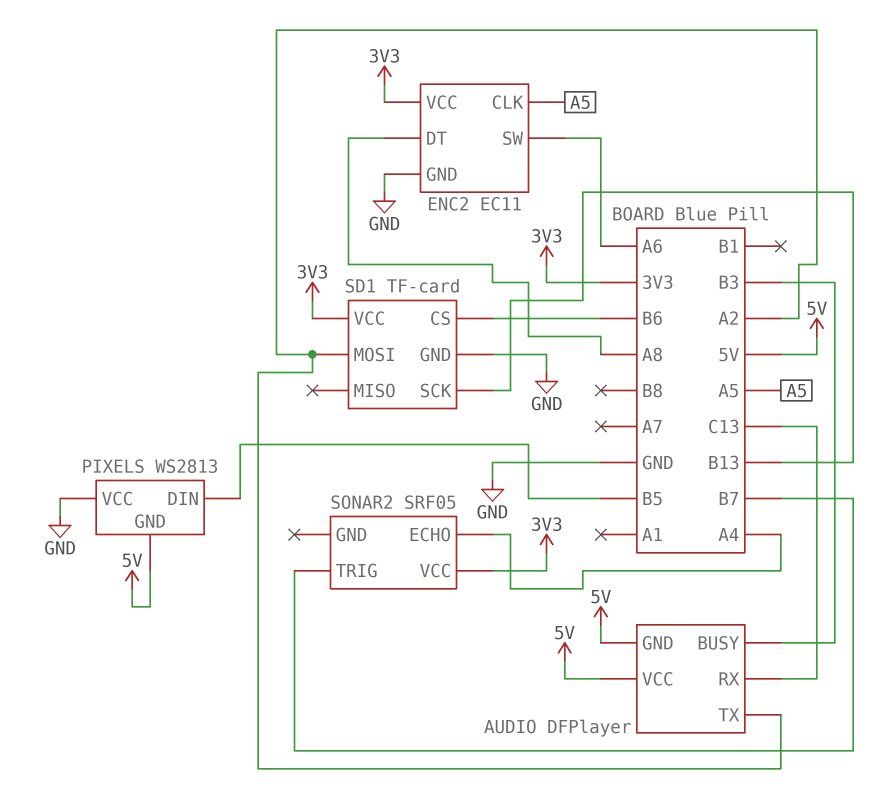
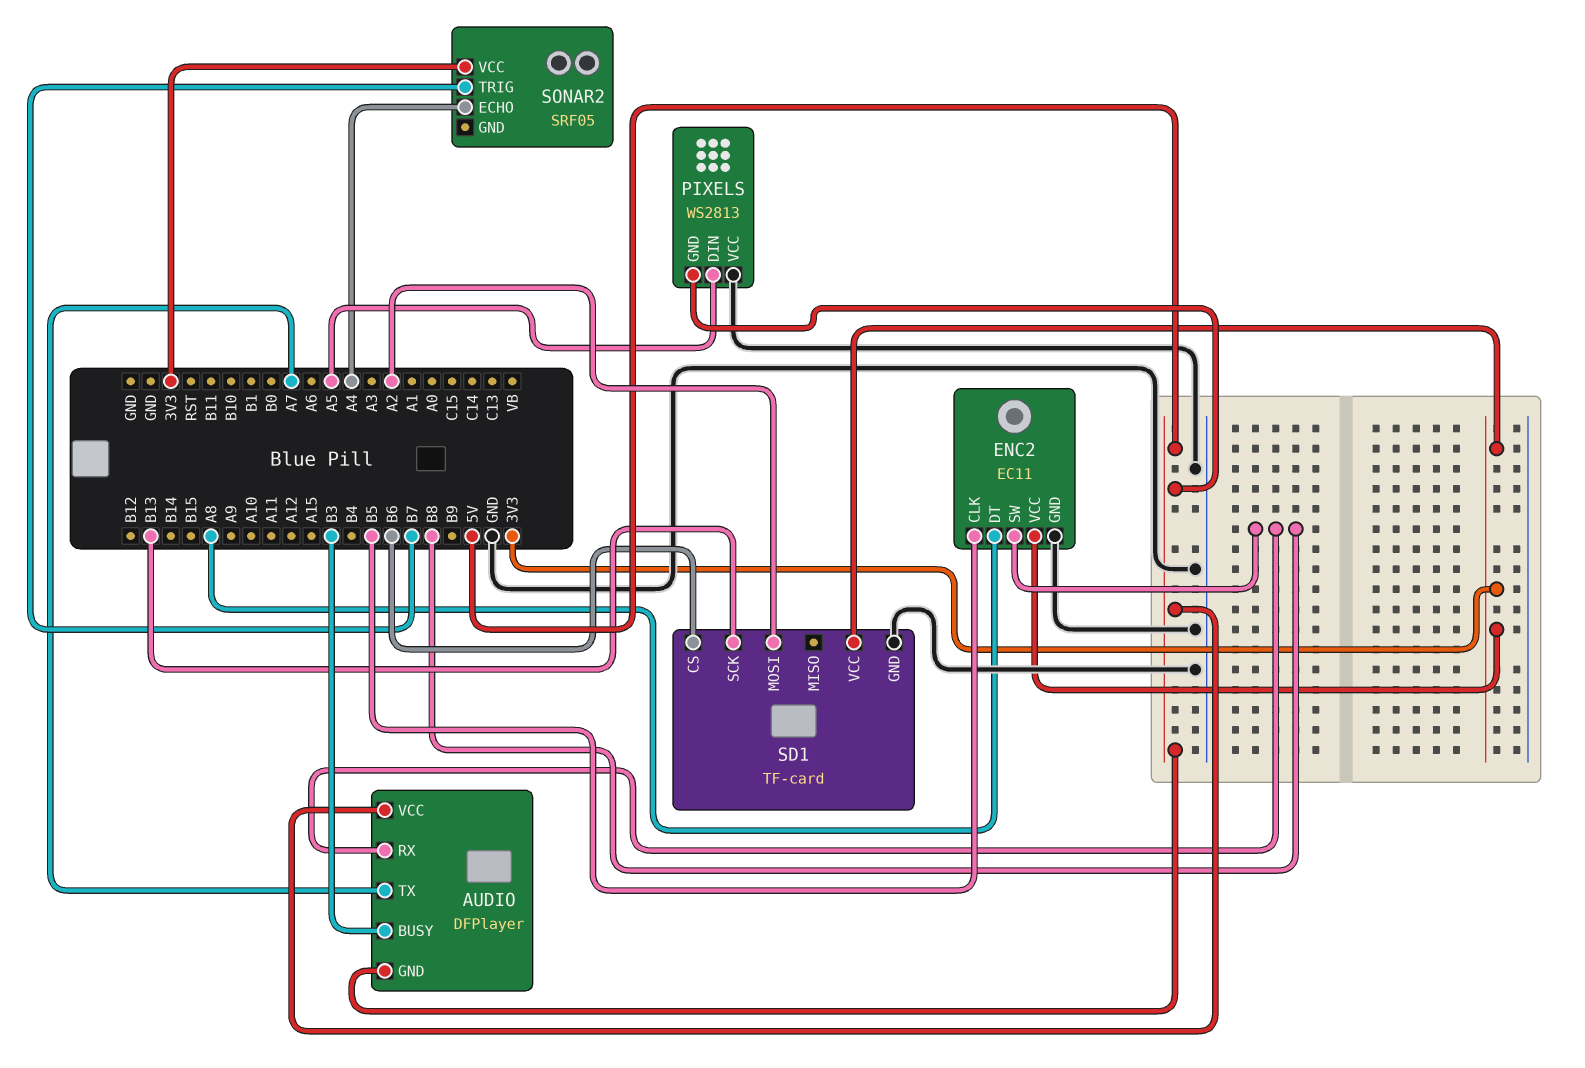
AUDIO pin RX: C13 -> B8
AUDIO pin TX: A2 -> A7
ENC2 pin CLK: A5 -> B5
ENC2 pin SW: A6 -> B8
PIXELS pin DIN: B5 -> A5

